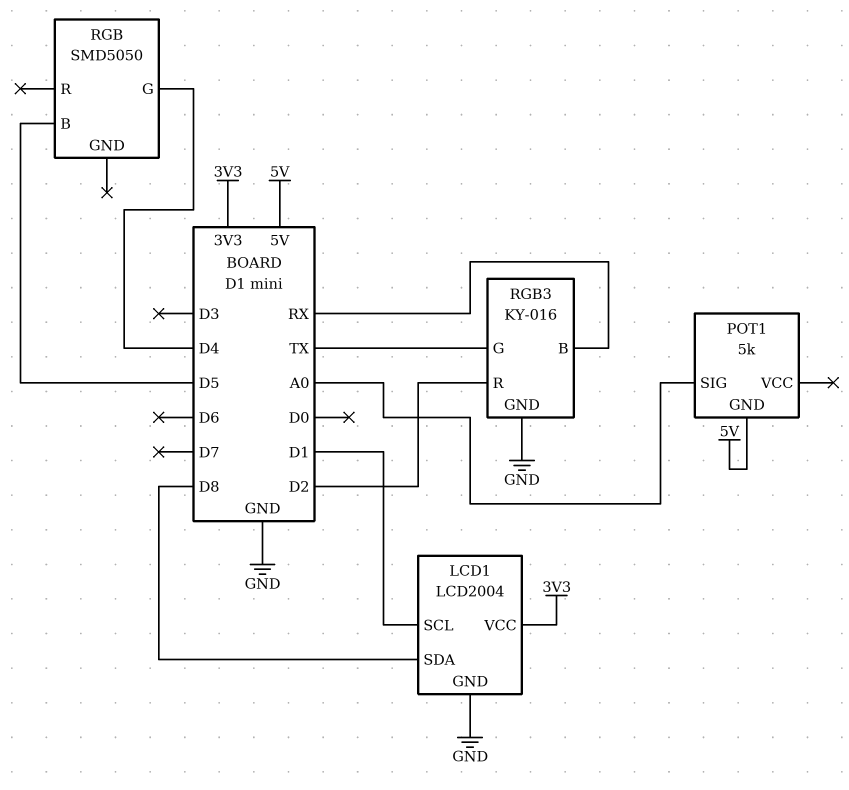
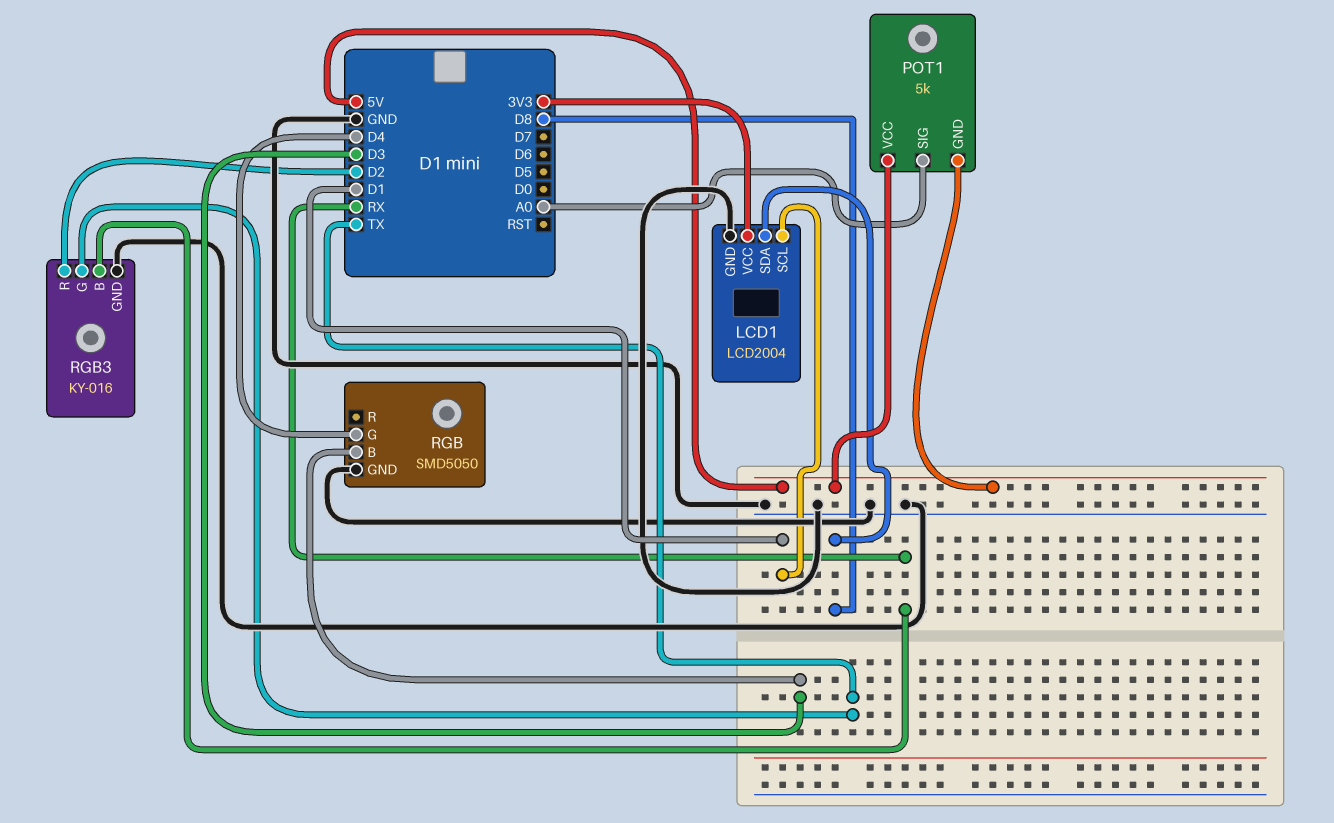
POT1 pin VCC: none -> 5V
RGB pin B: D5 -> D3
RGB pin GND: none -> GND

